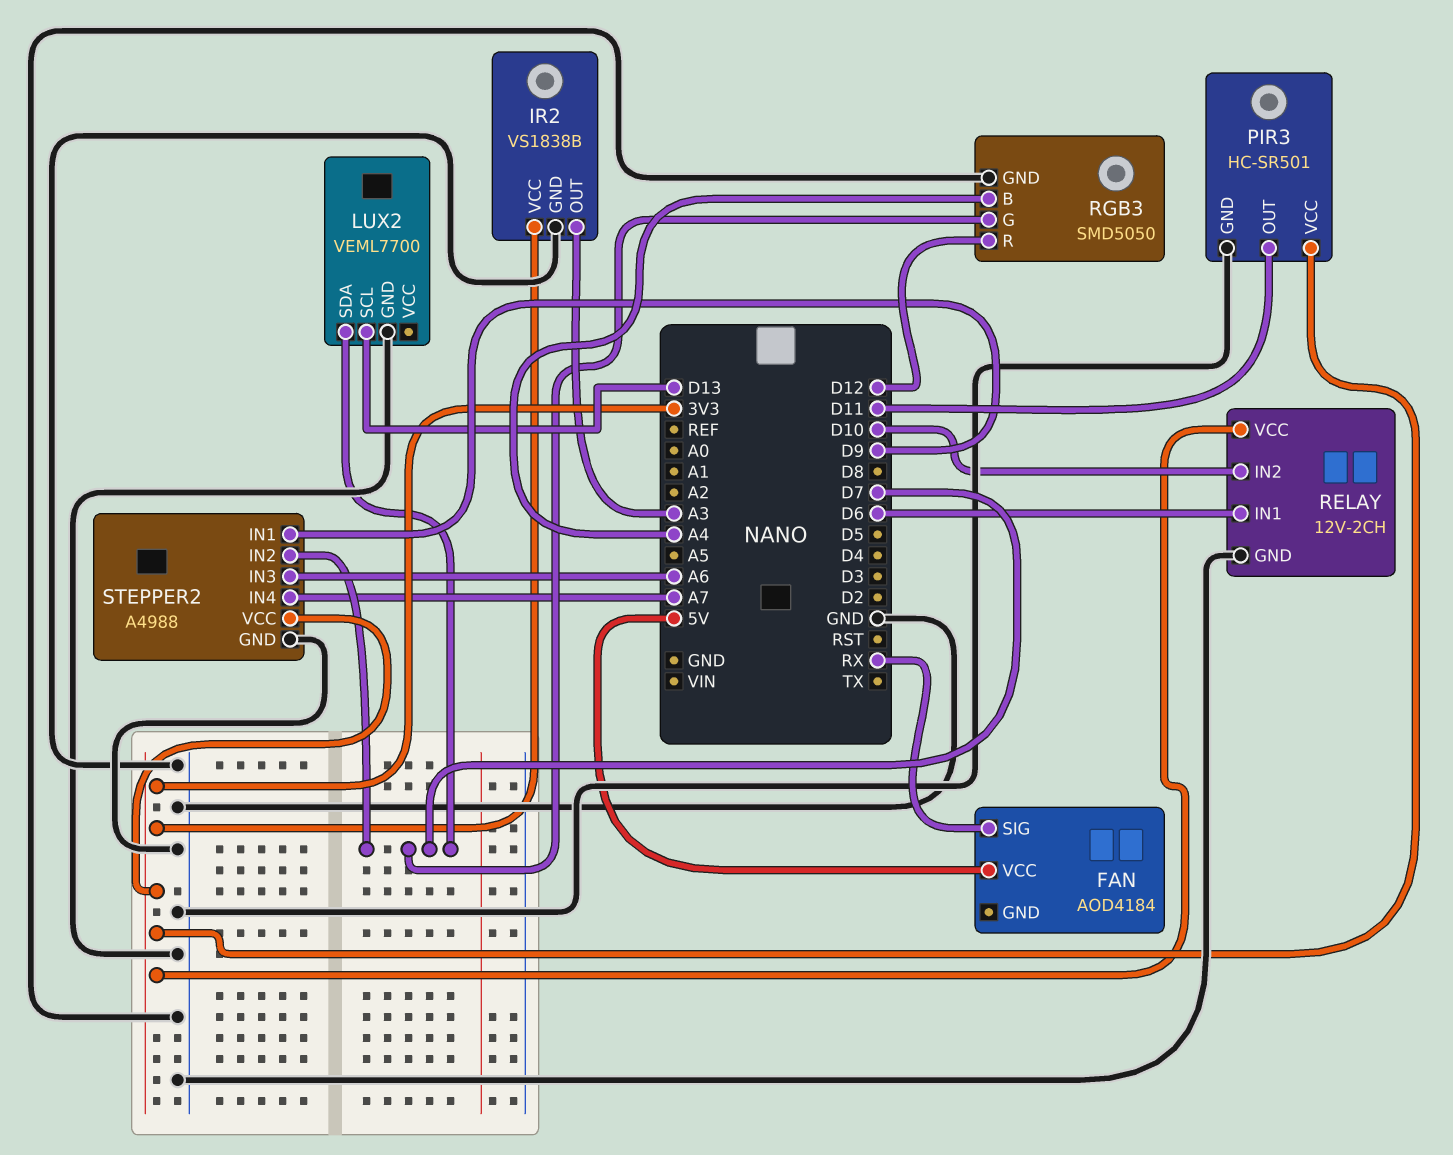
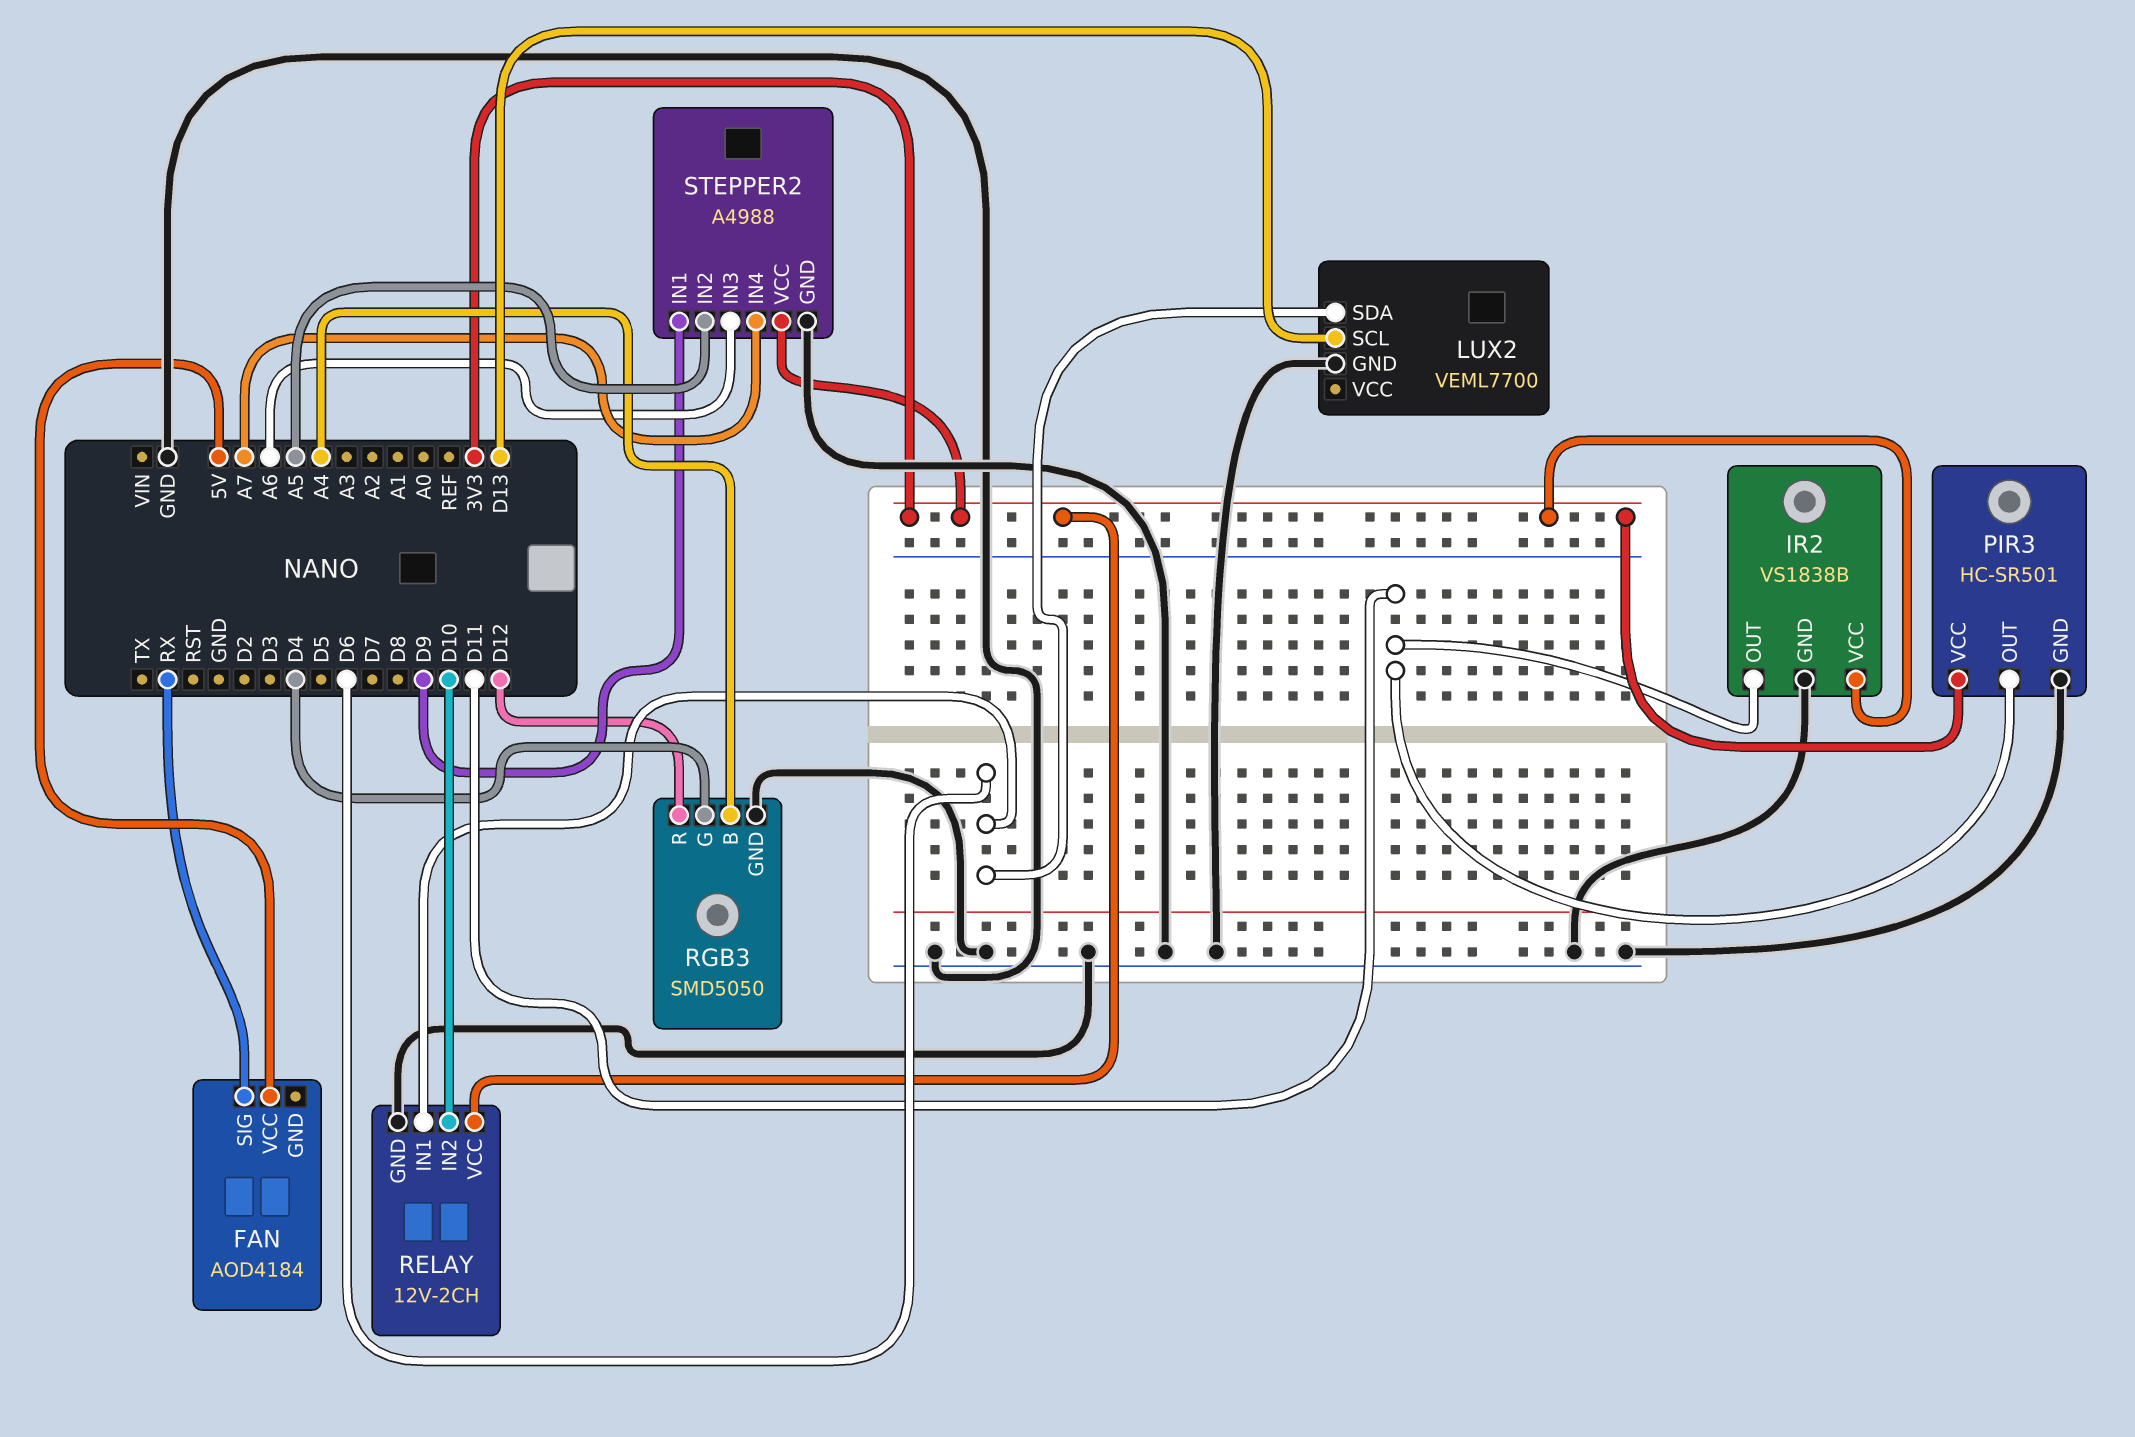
IR2 pin OUT: A3 -> D11
LUX2 pin SDA: D7 -> D6
RGB3 pin G: D7 -> D4
STEPPER2 pin IN2: D7 -> A5

